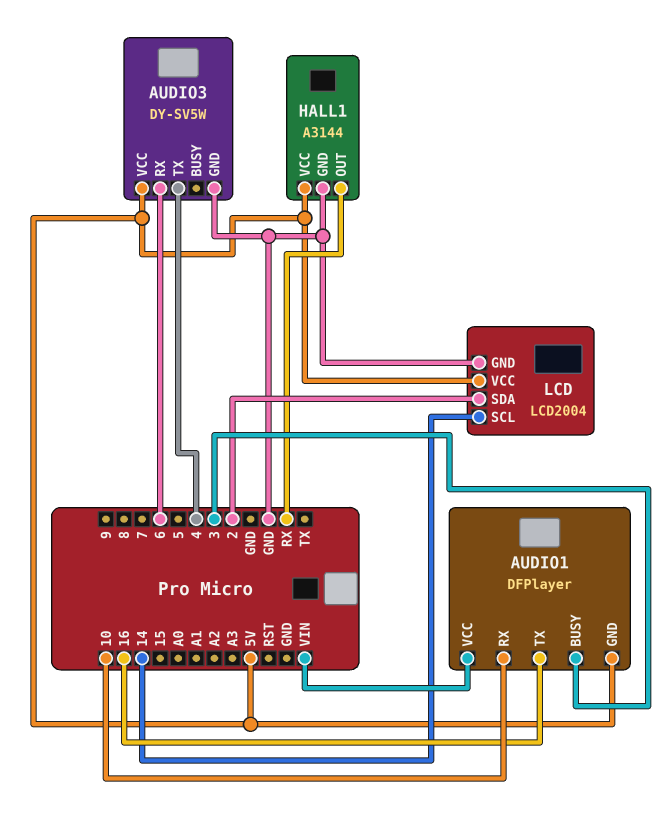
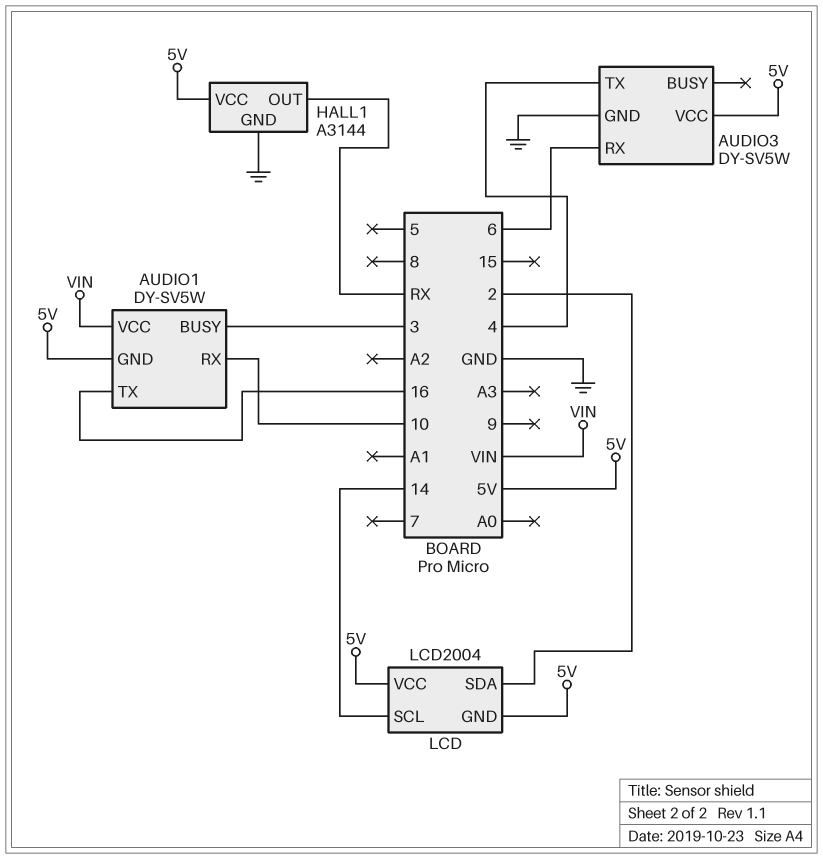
AUDIO1: DFPlayer -> DY-SV5W
LCD pin GND: GND -> 5V

